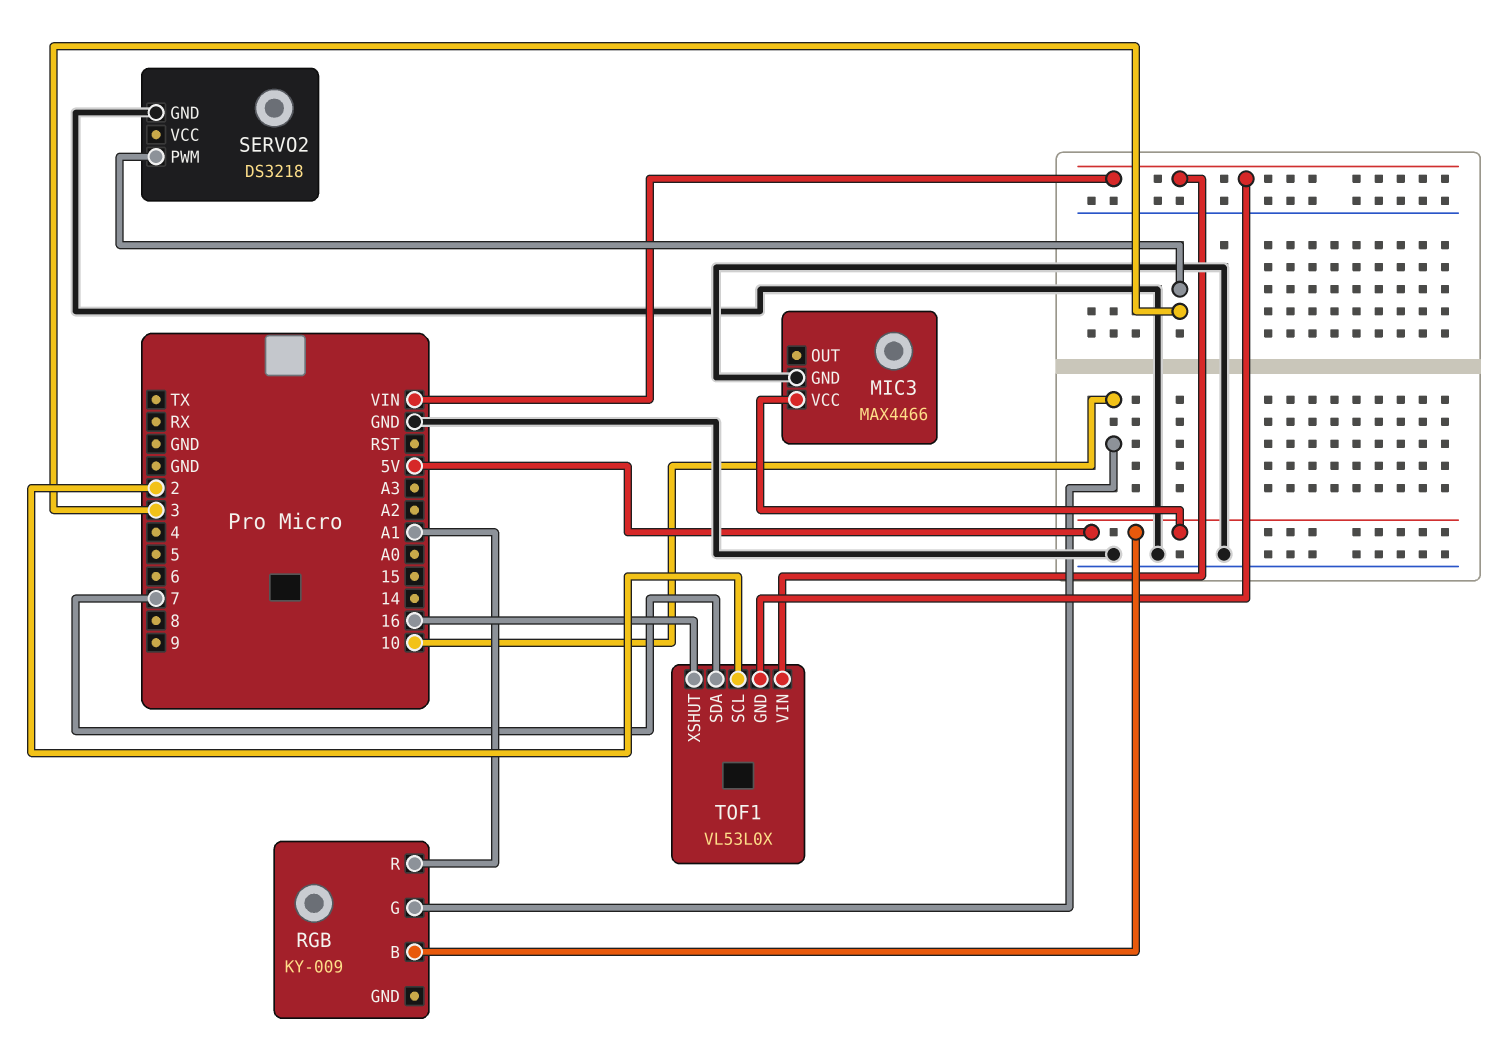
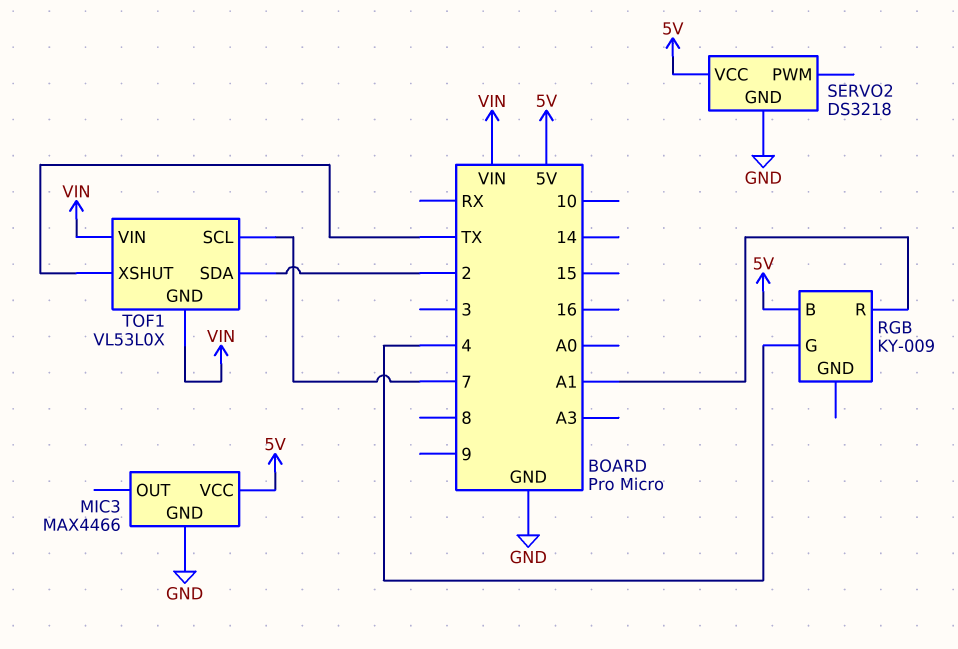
RGB pin G: 10 -> 4
SERVO2 pin PWM: 3 -> none
SERVO2 pin VCC: none -> 5V
TOF1 pin SCL: 2 -> 7
TOF1 pin SDA: 7 -> 2
TOF1 pin XSHUT: 16 -> TX

